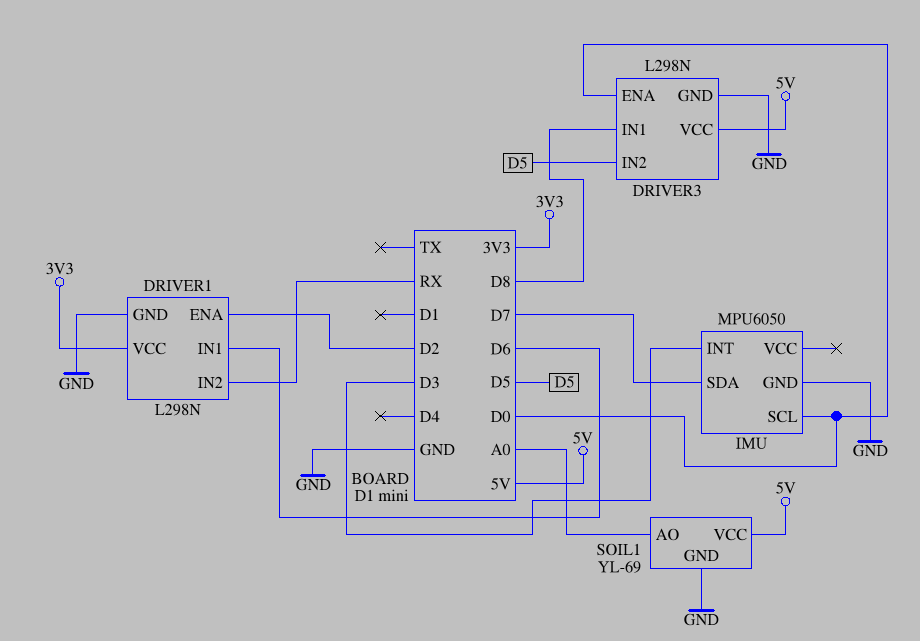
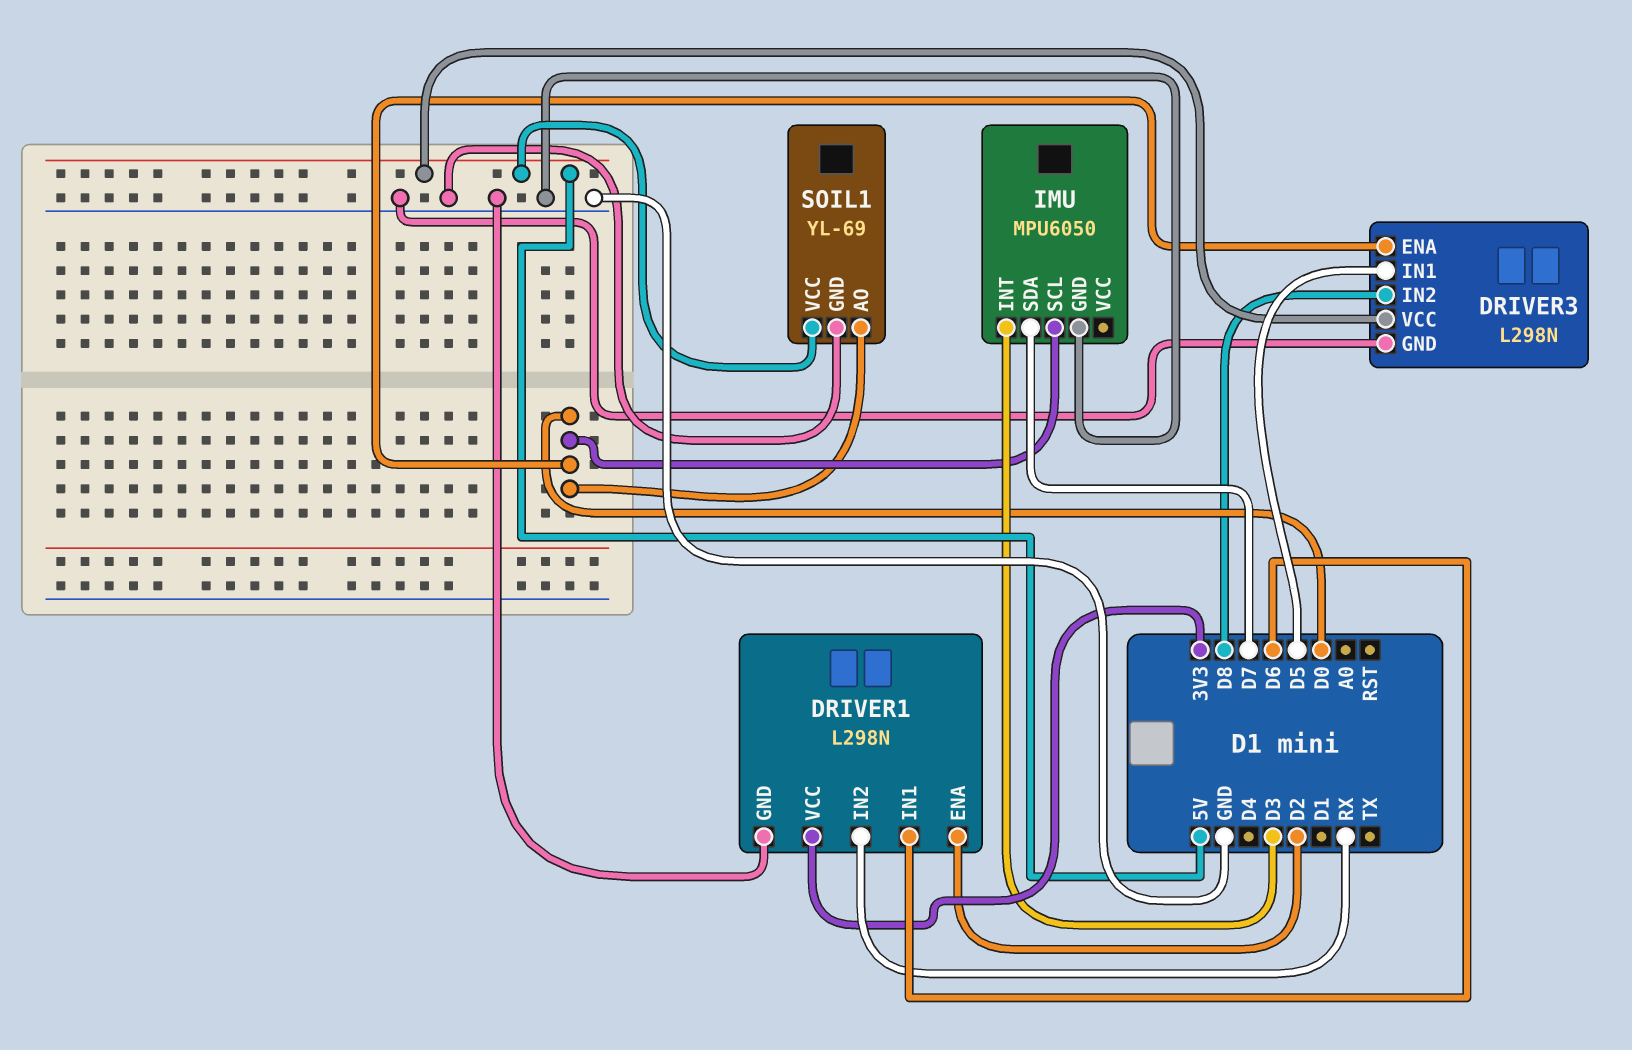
DRIVER3 pin IN1: D8 -> D5
DRIVER3 pin IN2: D5 -> D8
SOIL1 pin AO: A0 -> D0

